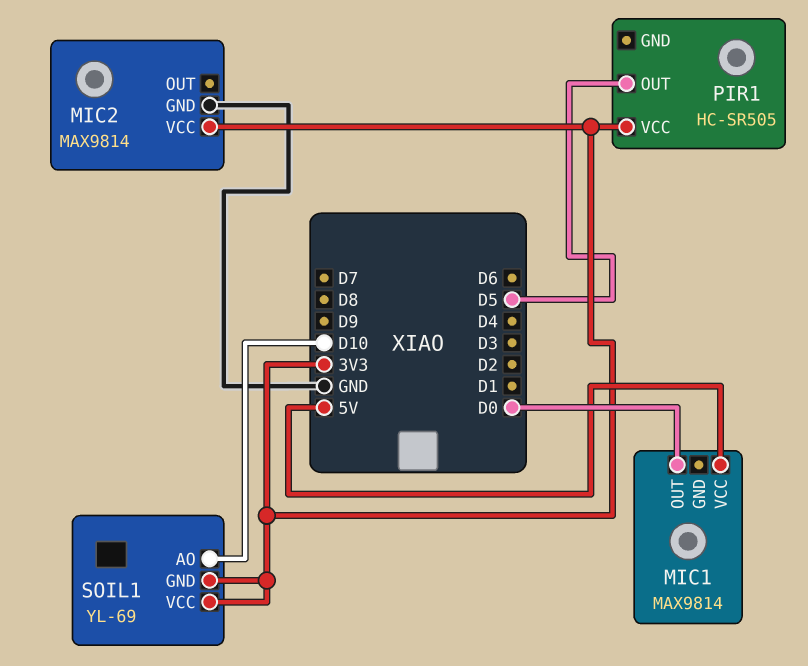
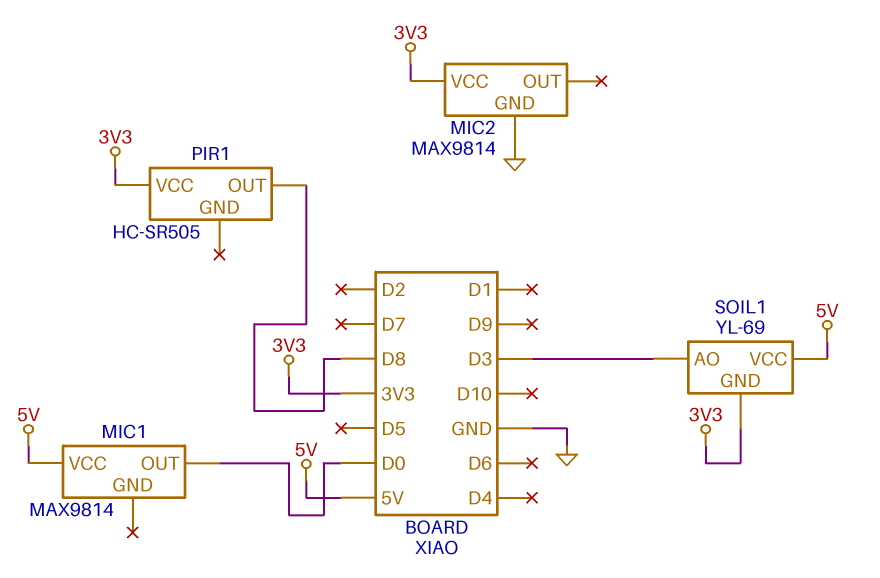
PIR1 pin OUT: D5 -> D8
SOIL1 pin AO: D10 -> D3
SOIL1 pin VCC: 3V3 -> 5V

